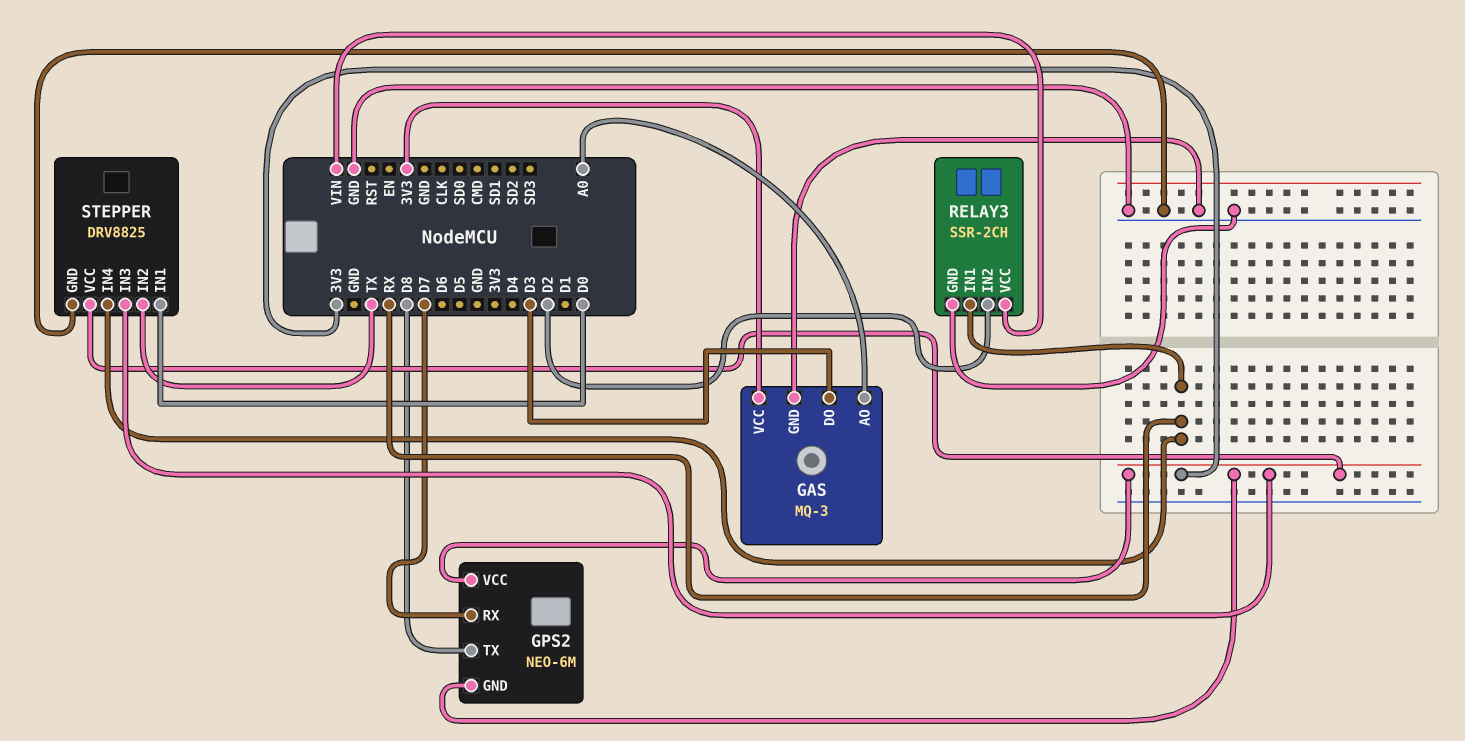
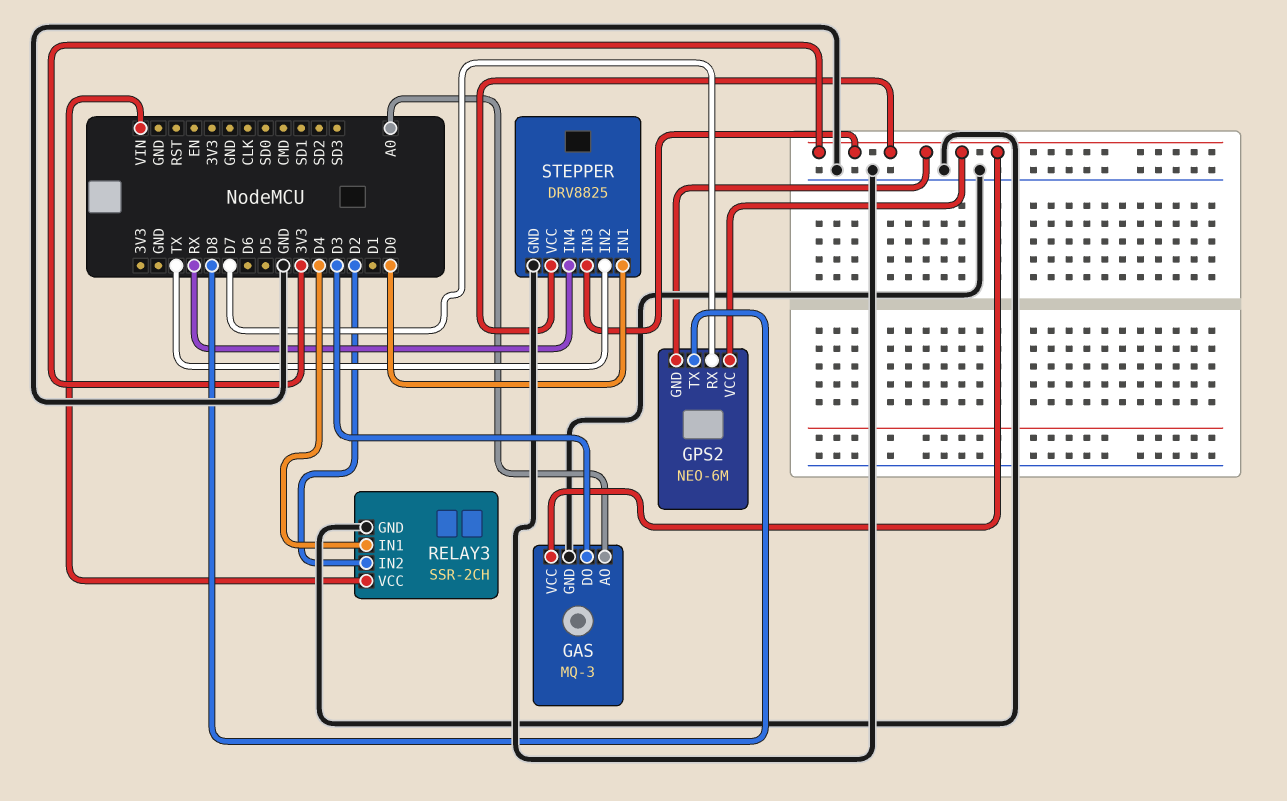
RELAY3 pin IN1: RX -> D4

